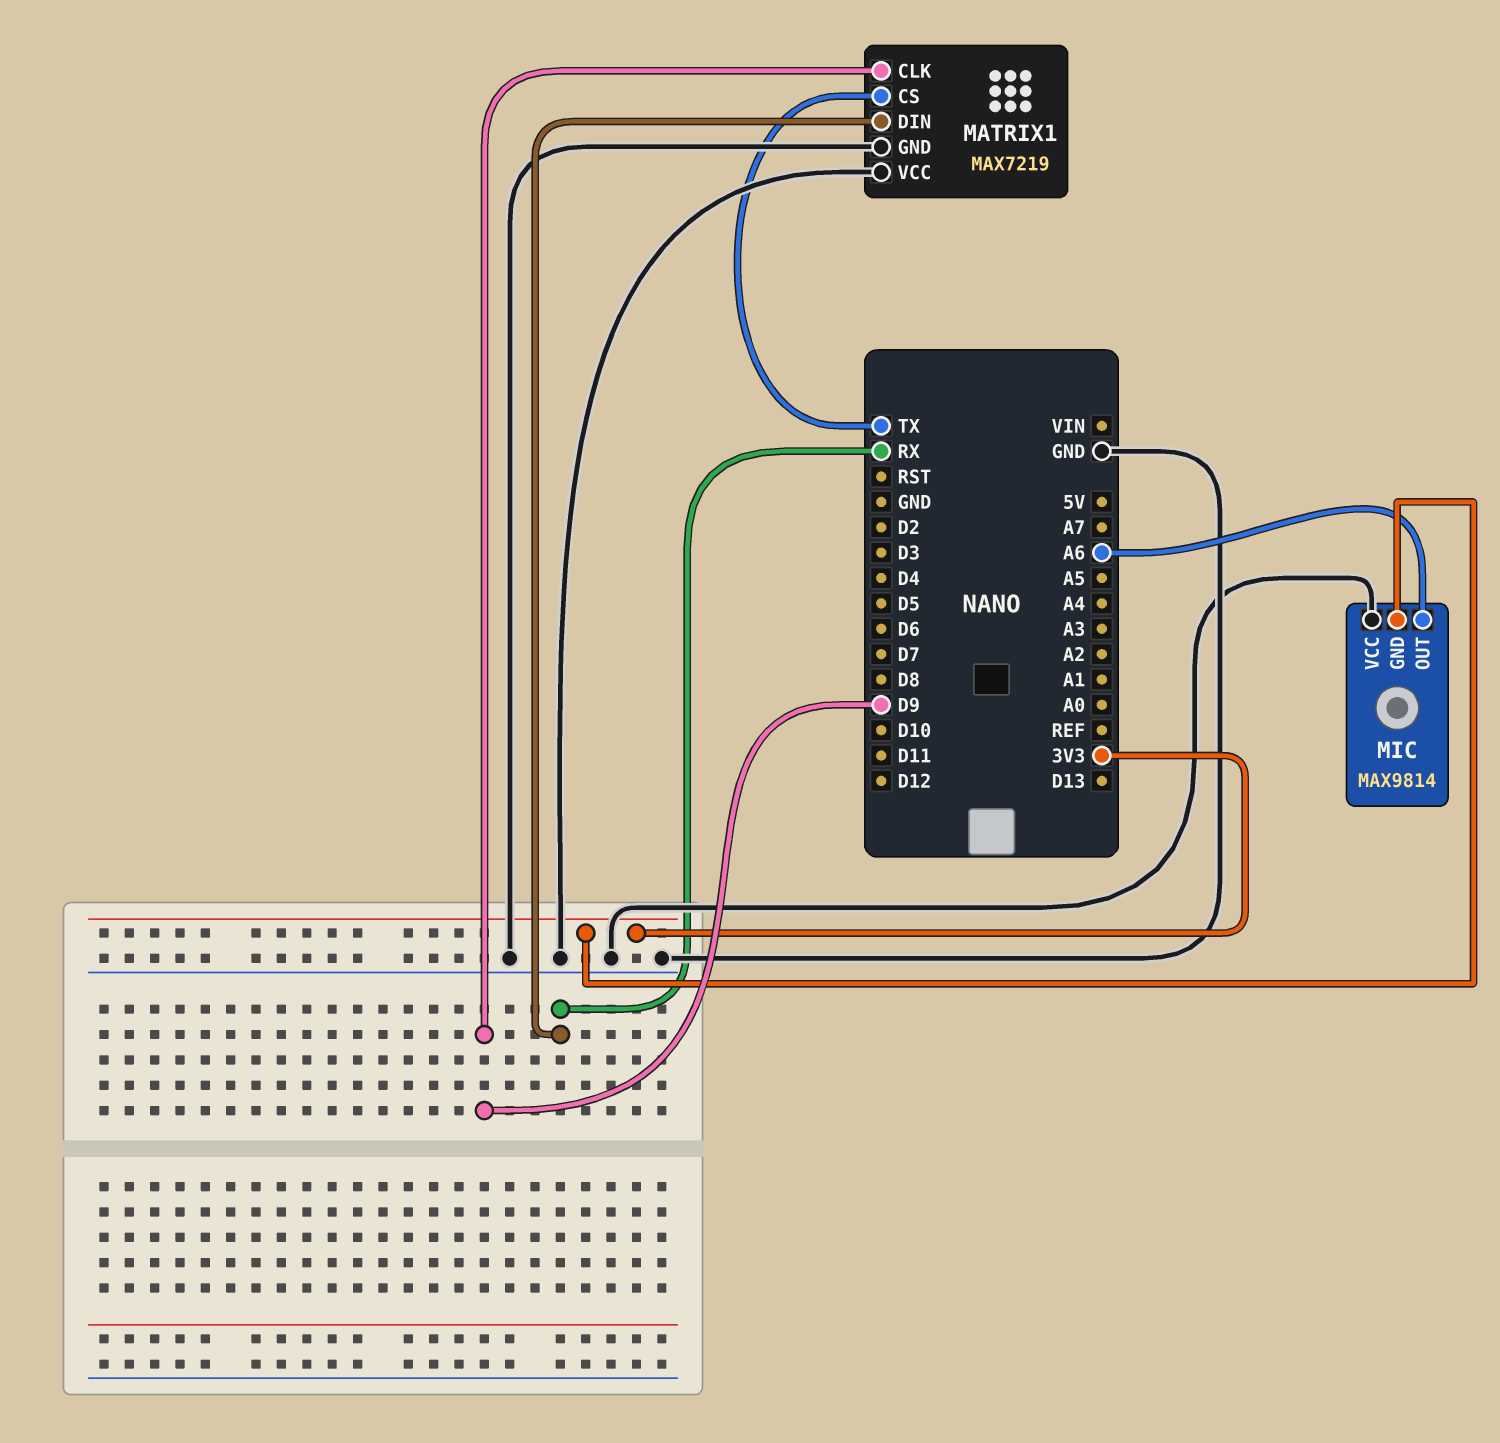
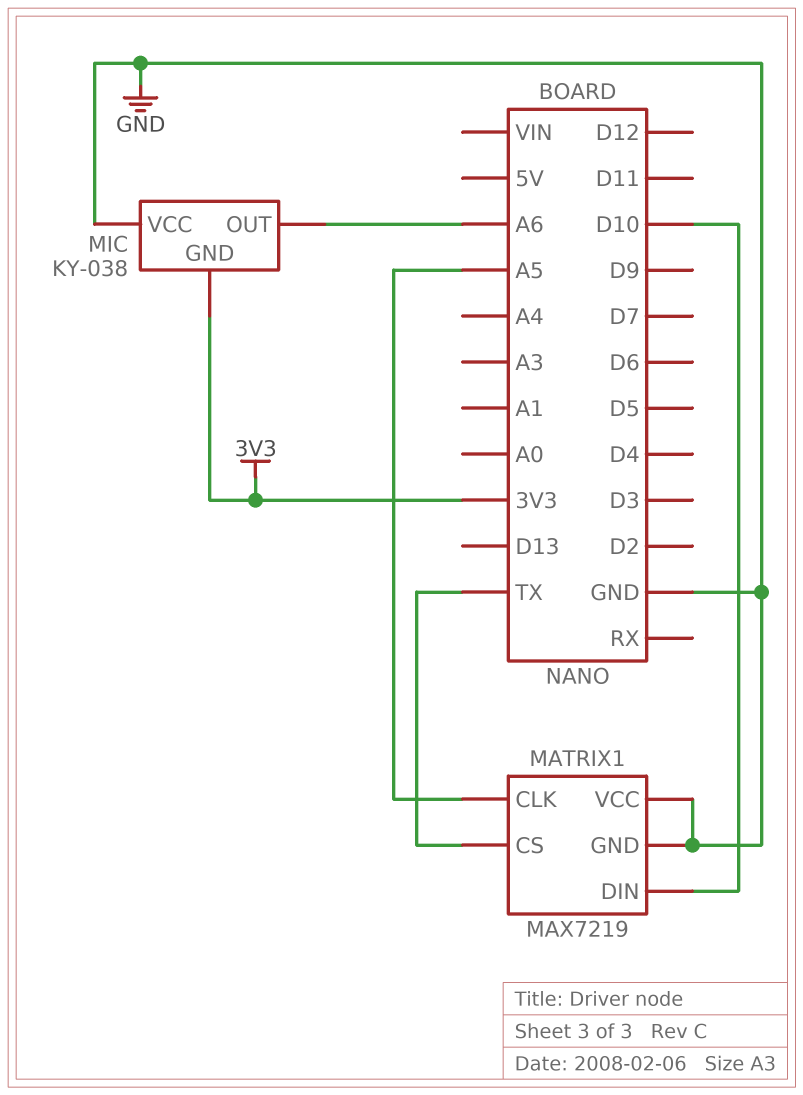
MATRIX1 pin CLK: D9 -> A5
MATRIX1 pin DIN: RX -> D10
MIC: MAX9814 -> KY-038

